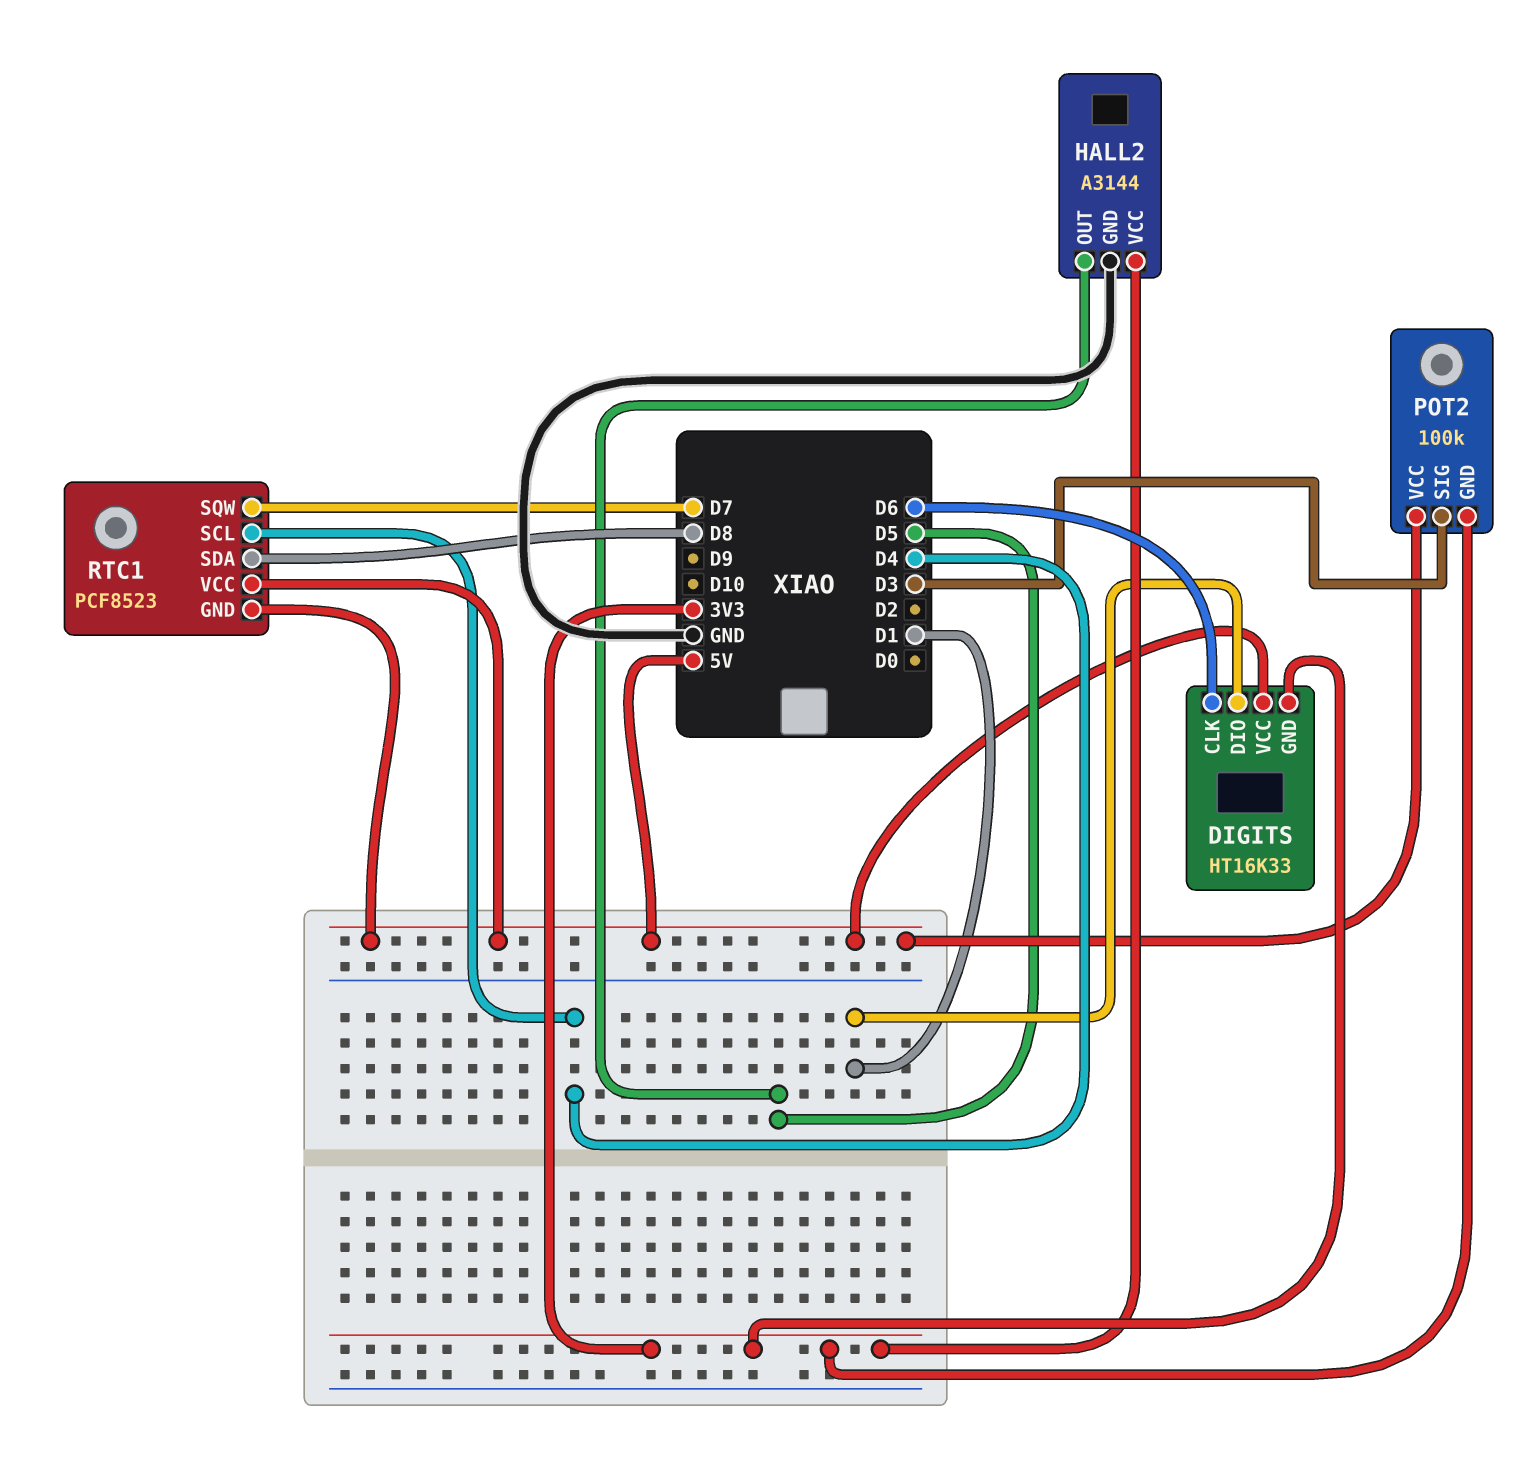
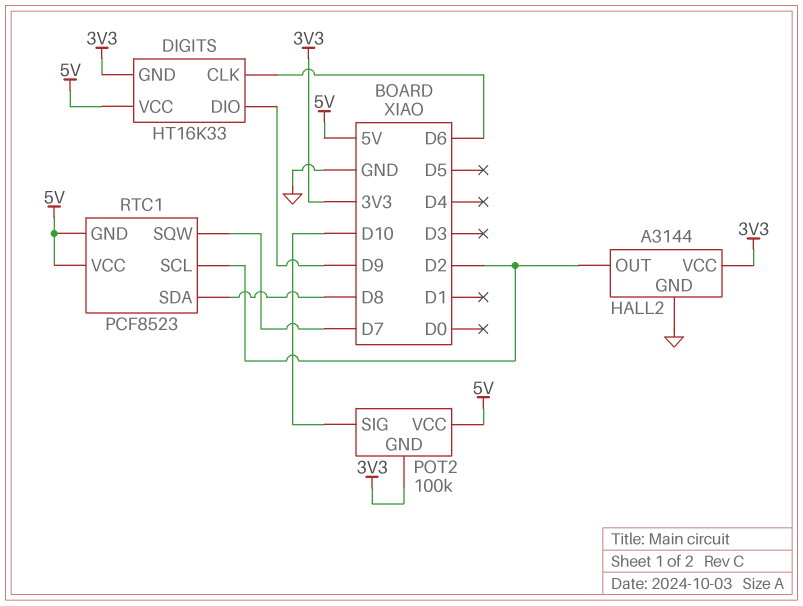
DIGITS pin DIO: D1 -> D9
HALL2 pin OUT: D5 -> D2
POT2 pin SIG: D3 -> D10
RTC1 pin SCL: D4 -> D2

